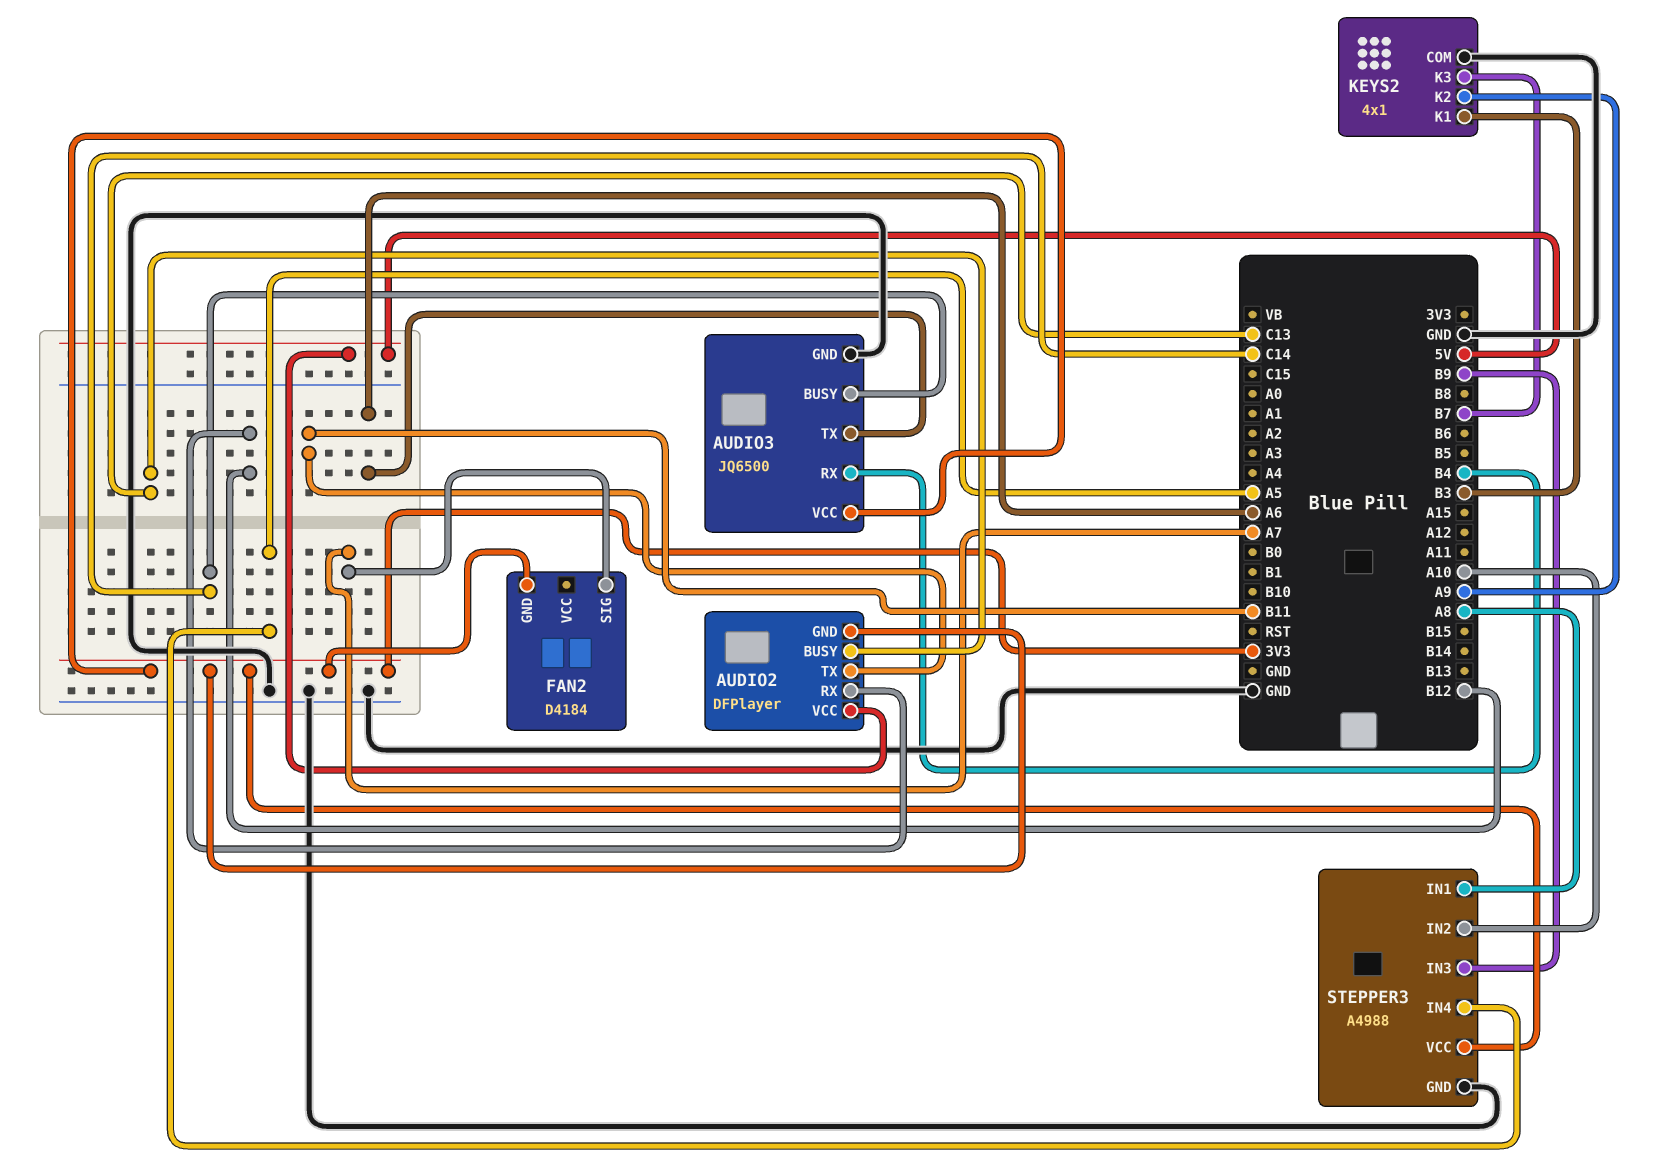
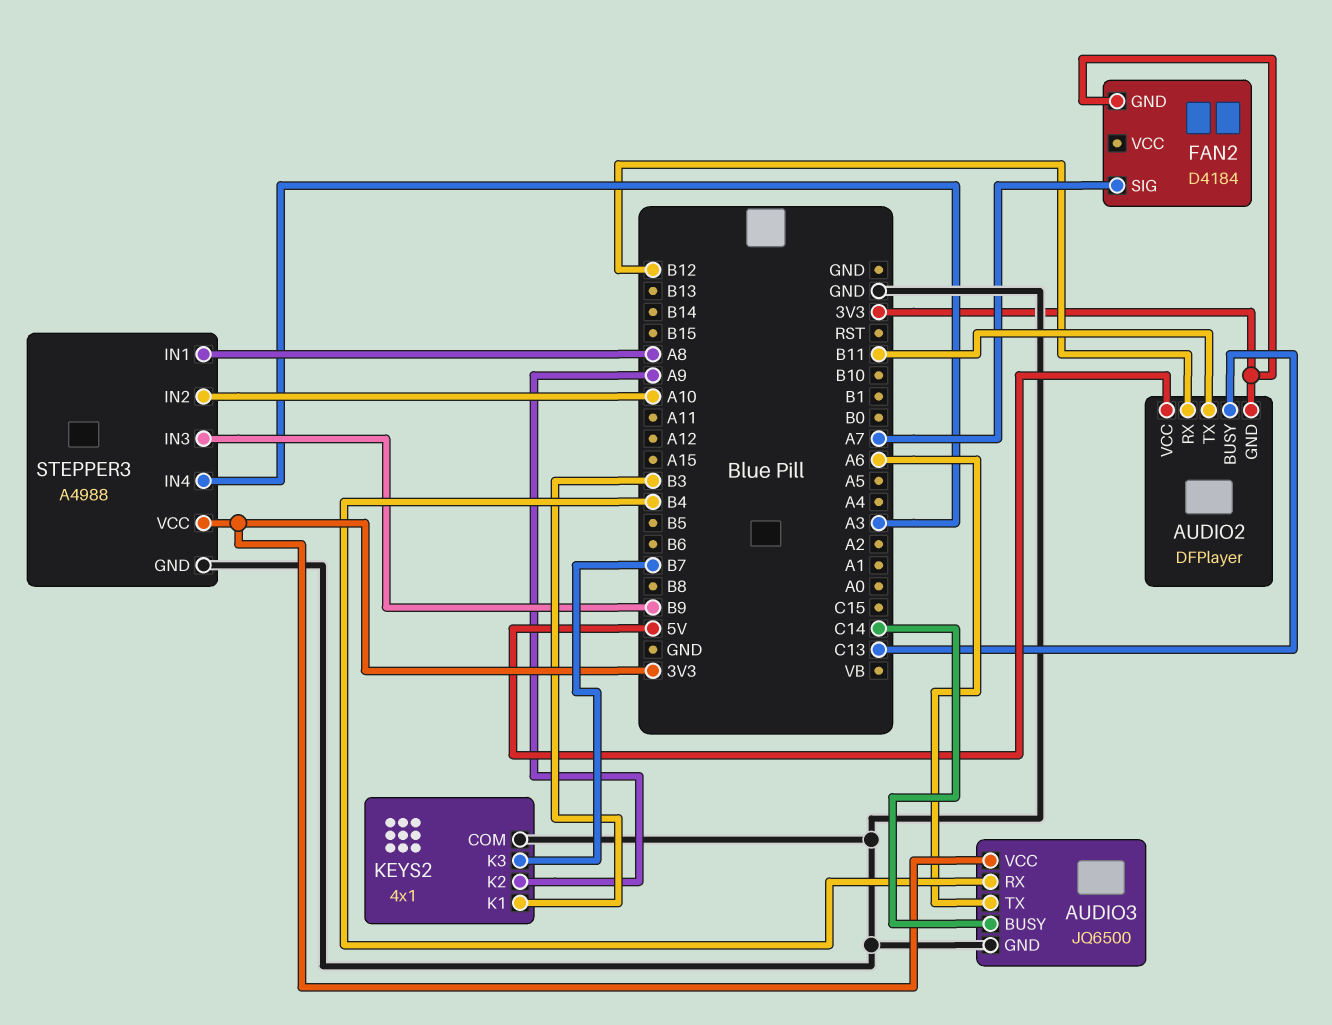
STEPPER3 pin IN4: A5 -> A3

